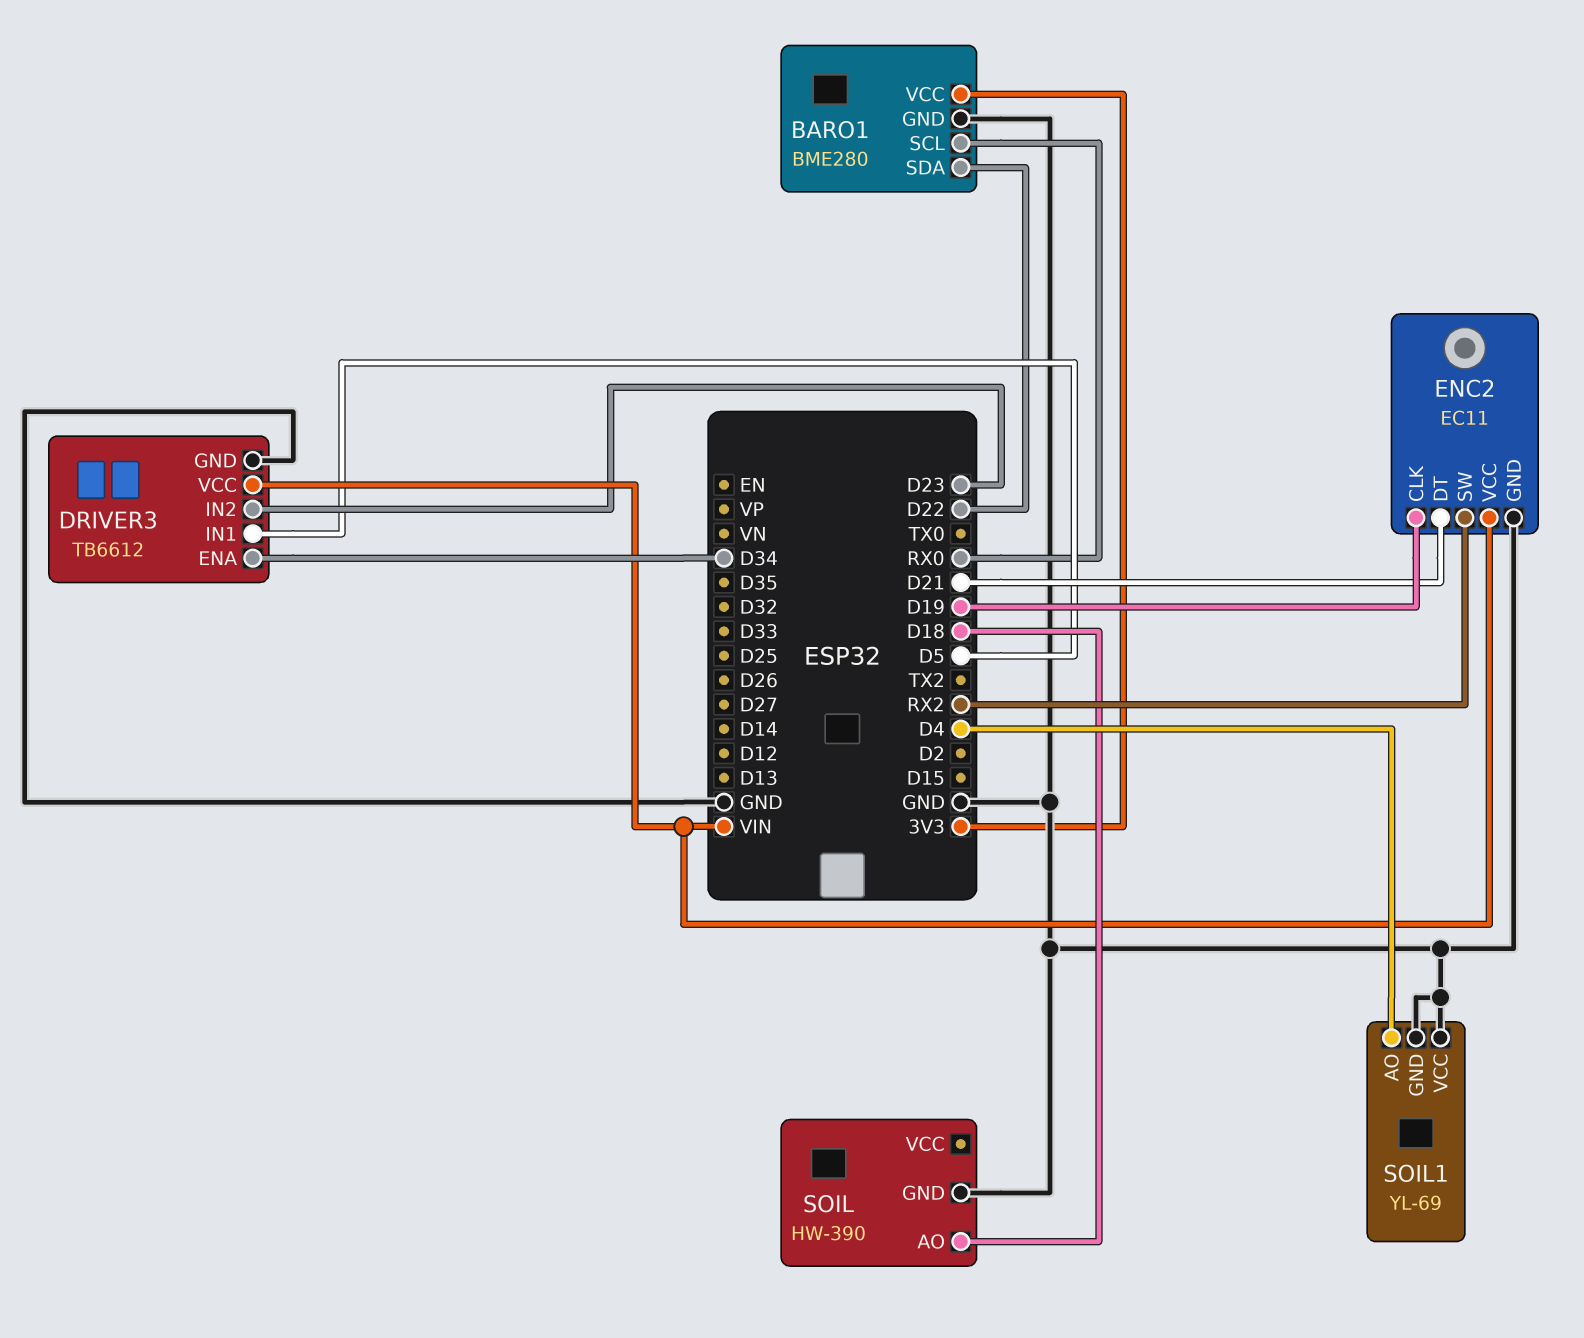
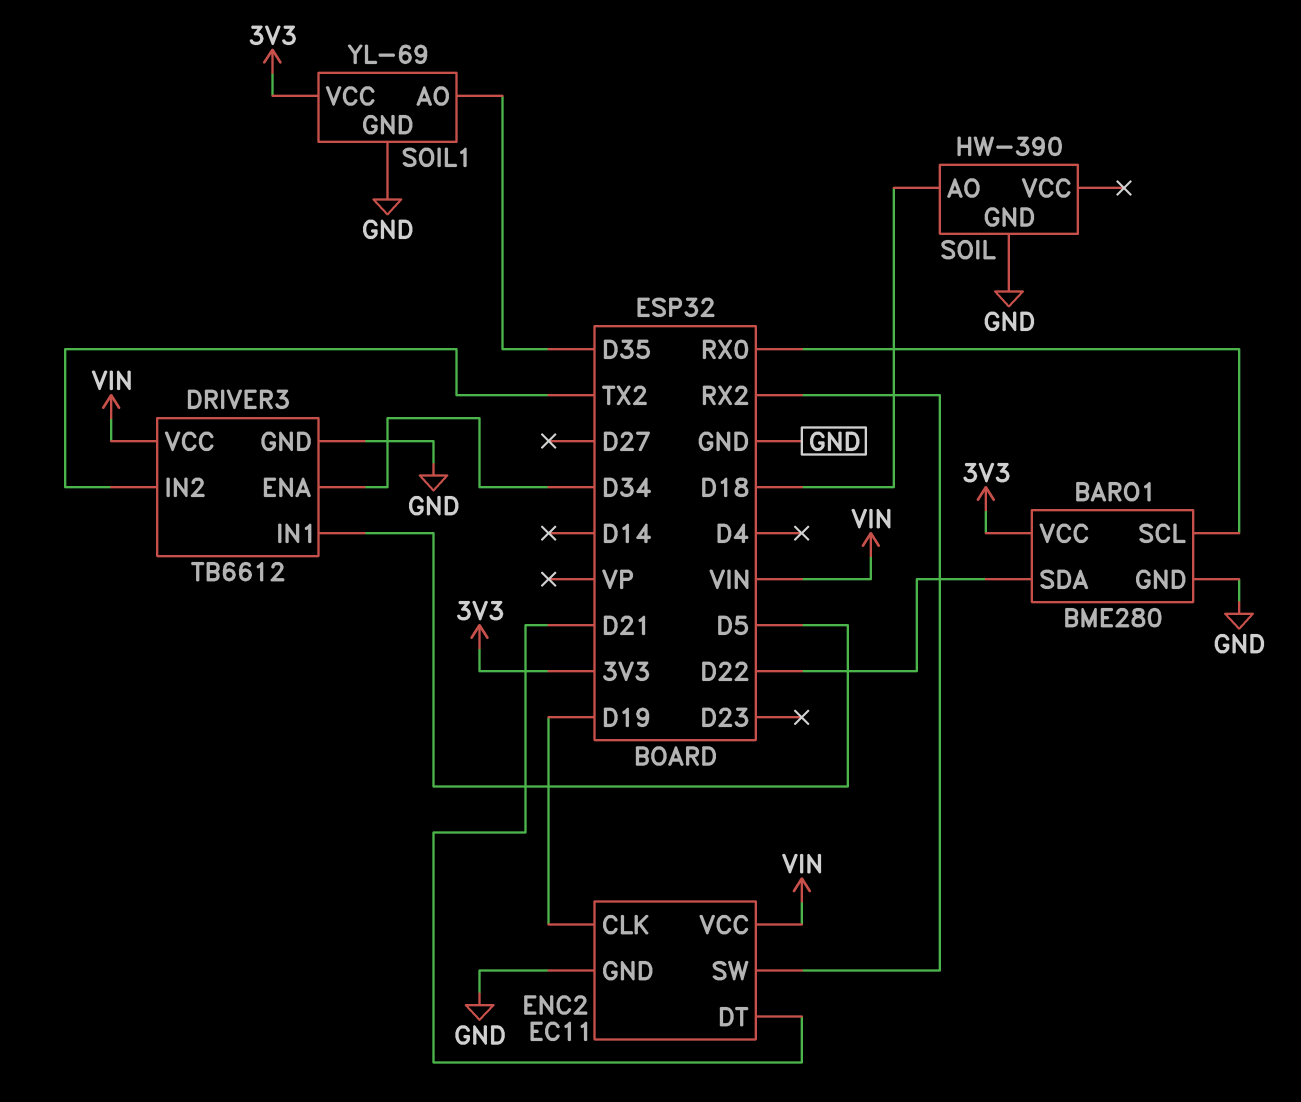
DRIVER3 pin IN2: D23 -> TX2
SOIL1 pin AO: D4 -> D35
SOIL1 pin VCC: GND -> 3V3

